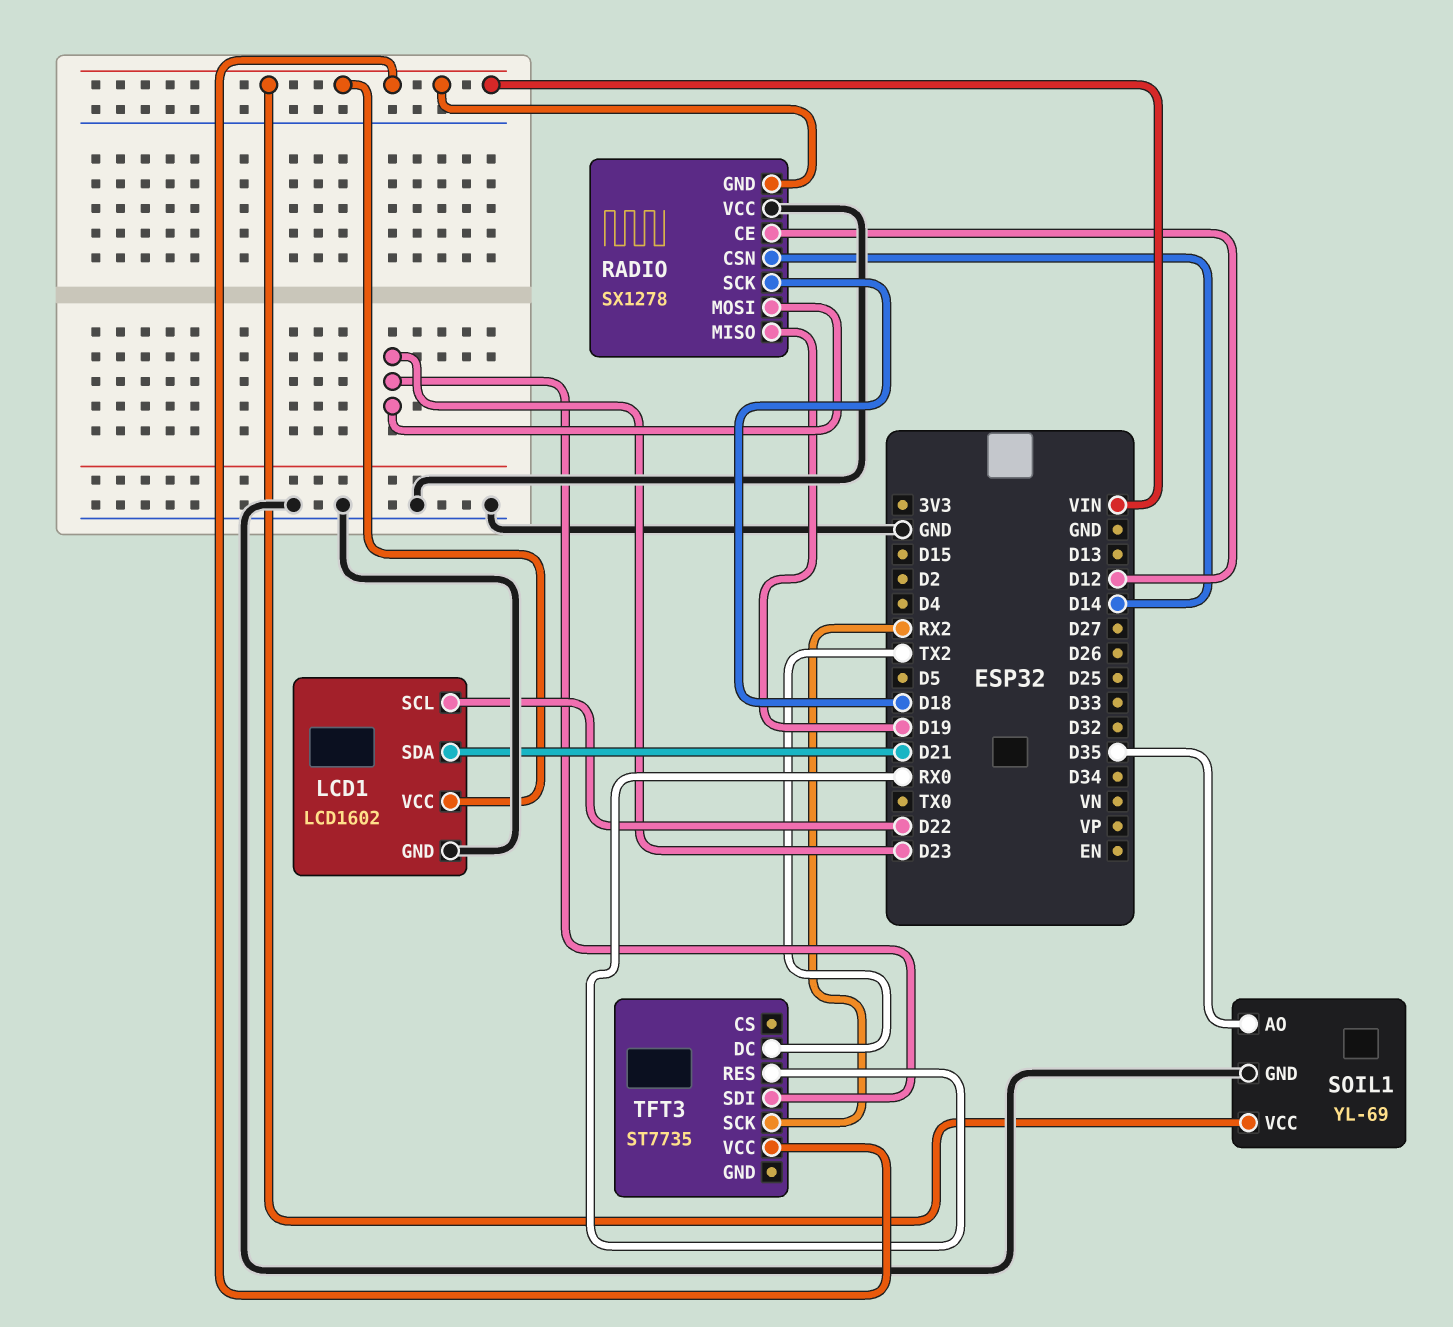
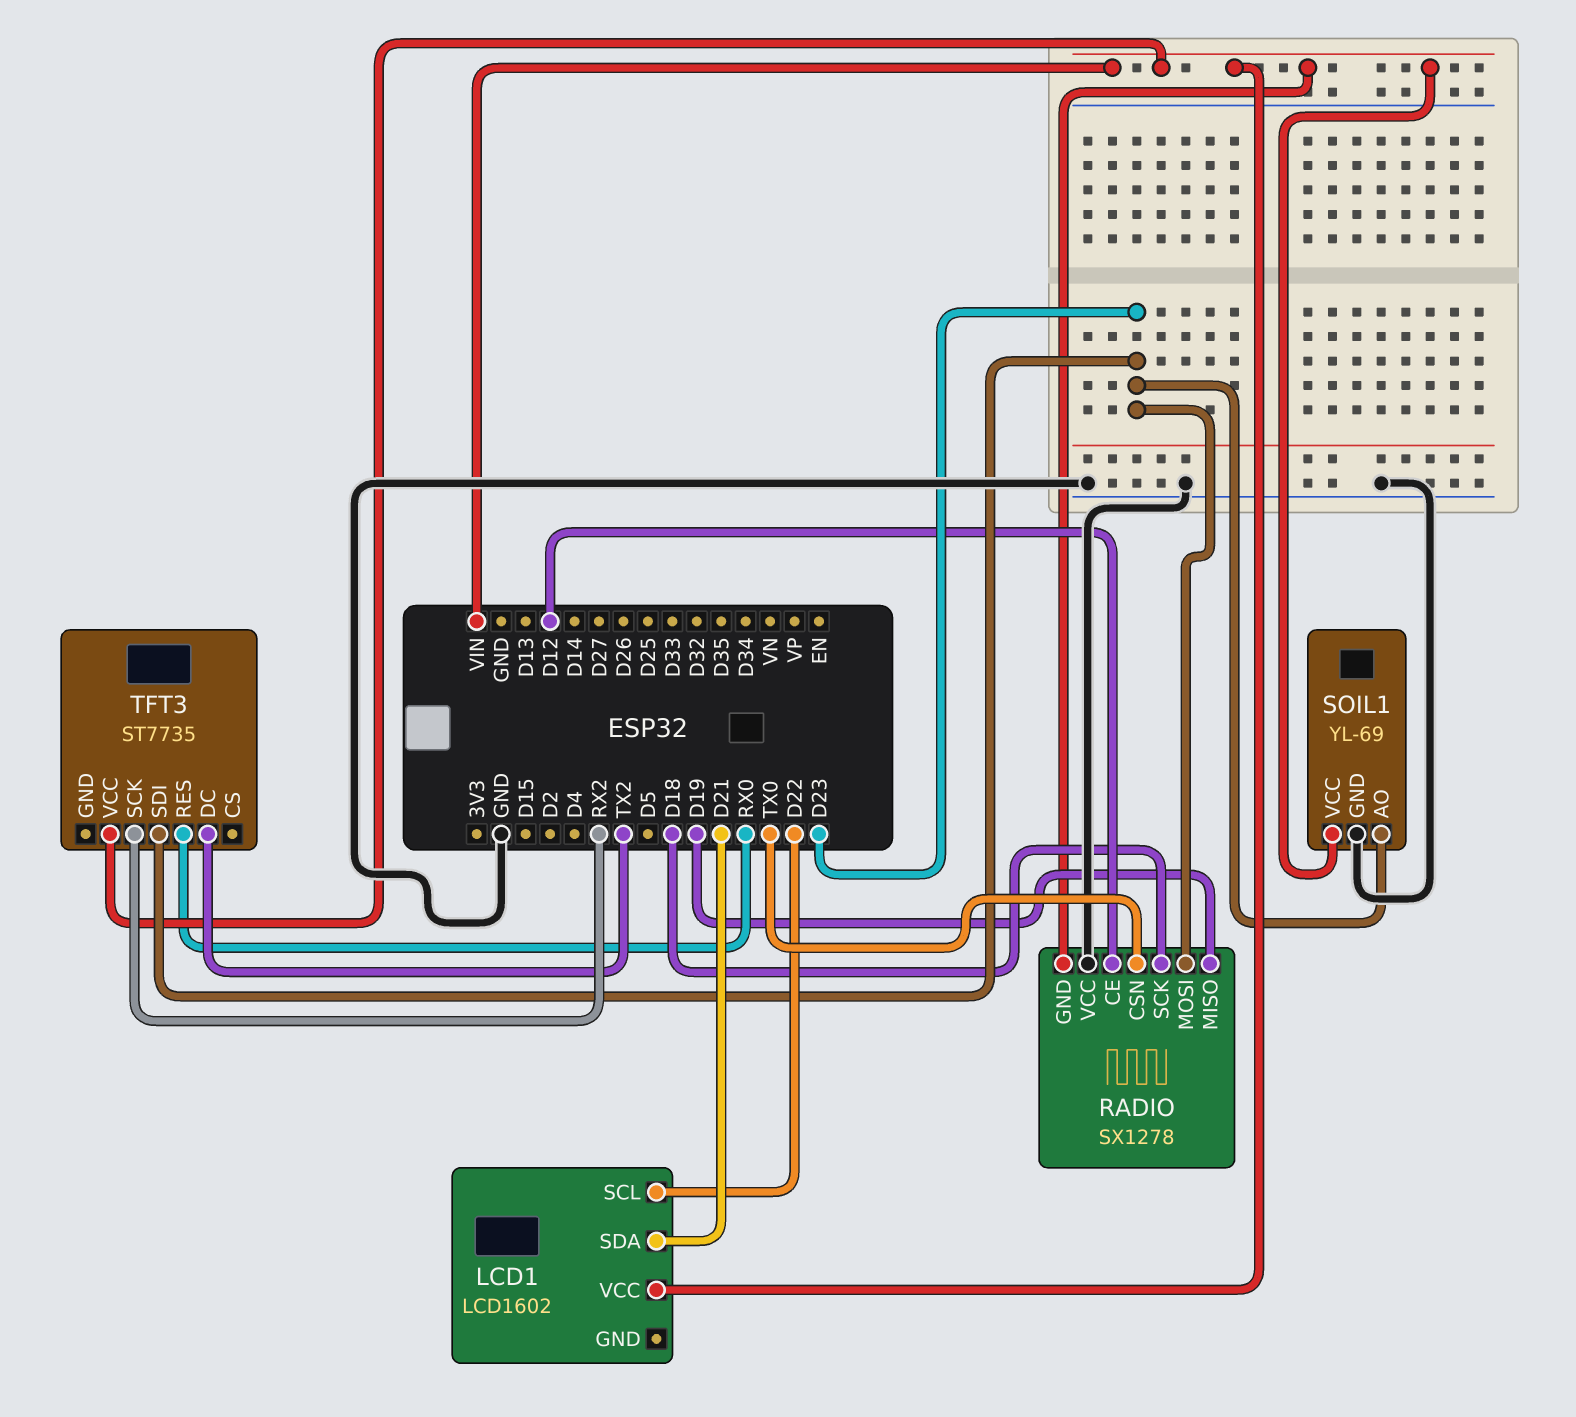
LCD1 pin GND: GND -> none
RADIO pin CSN: D14 -> TX0
SOIL1 pin AO: D35 -> D23

